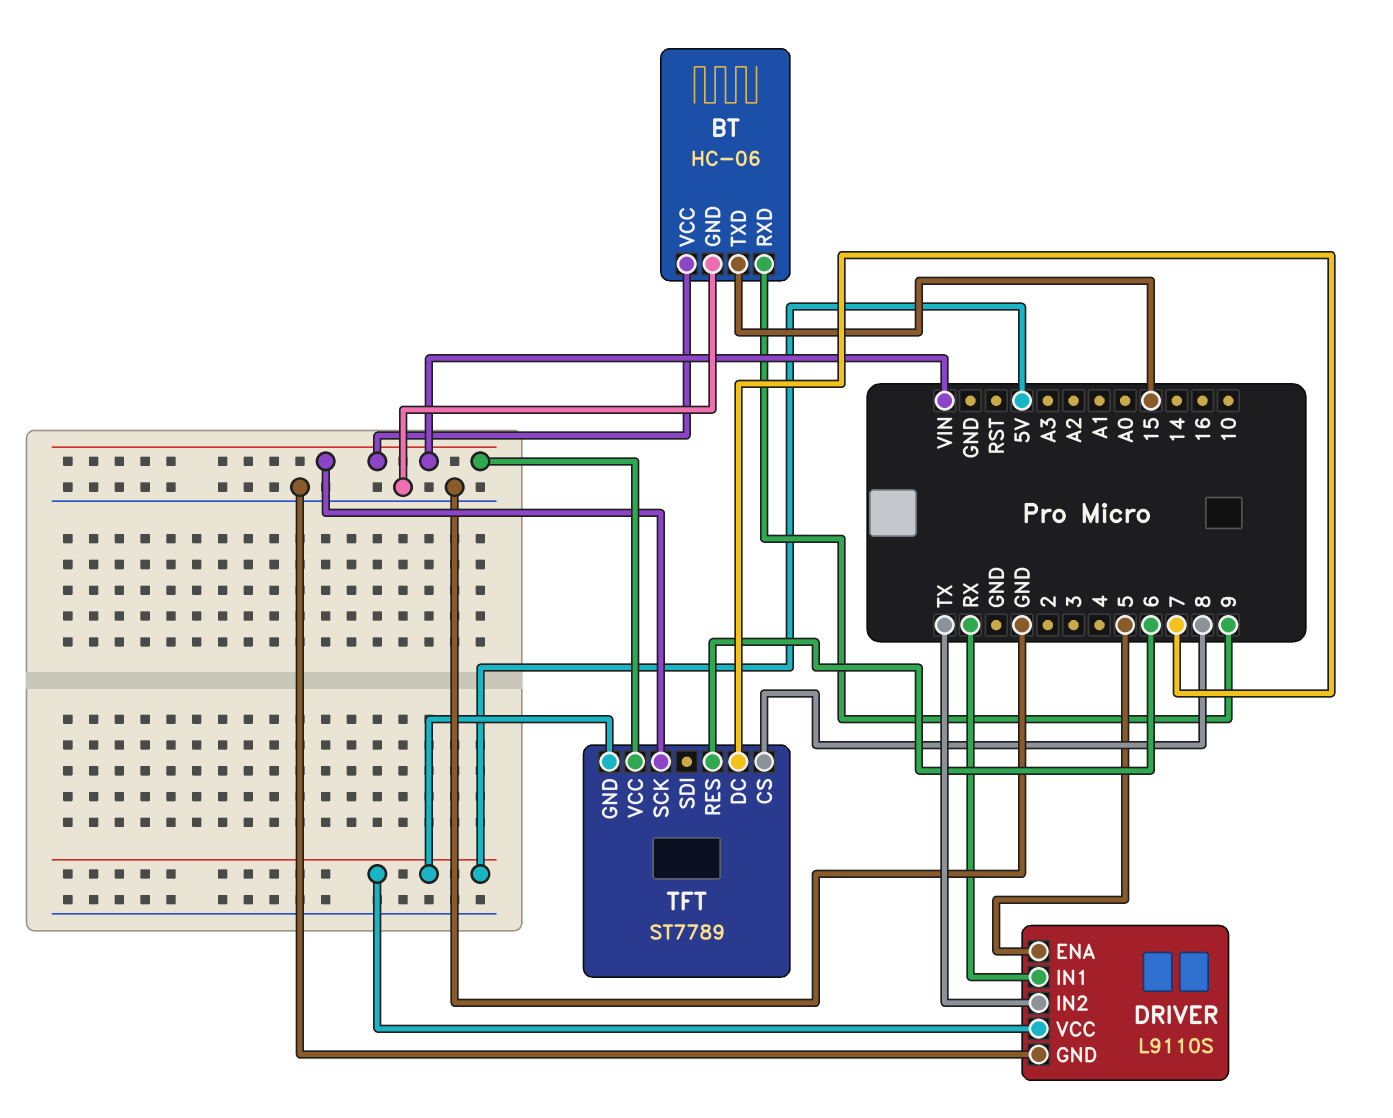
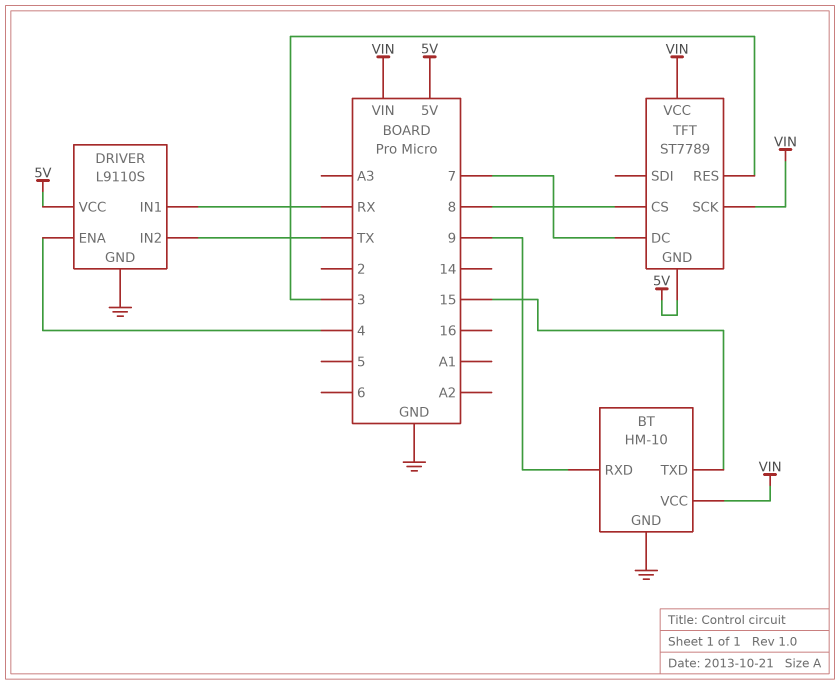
BT: HC-06 -> HM-10
DRIVER pin ENA: 5 -> 4
TFT pin RES: 6 -> 3

